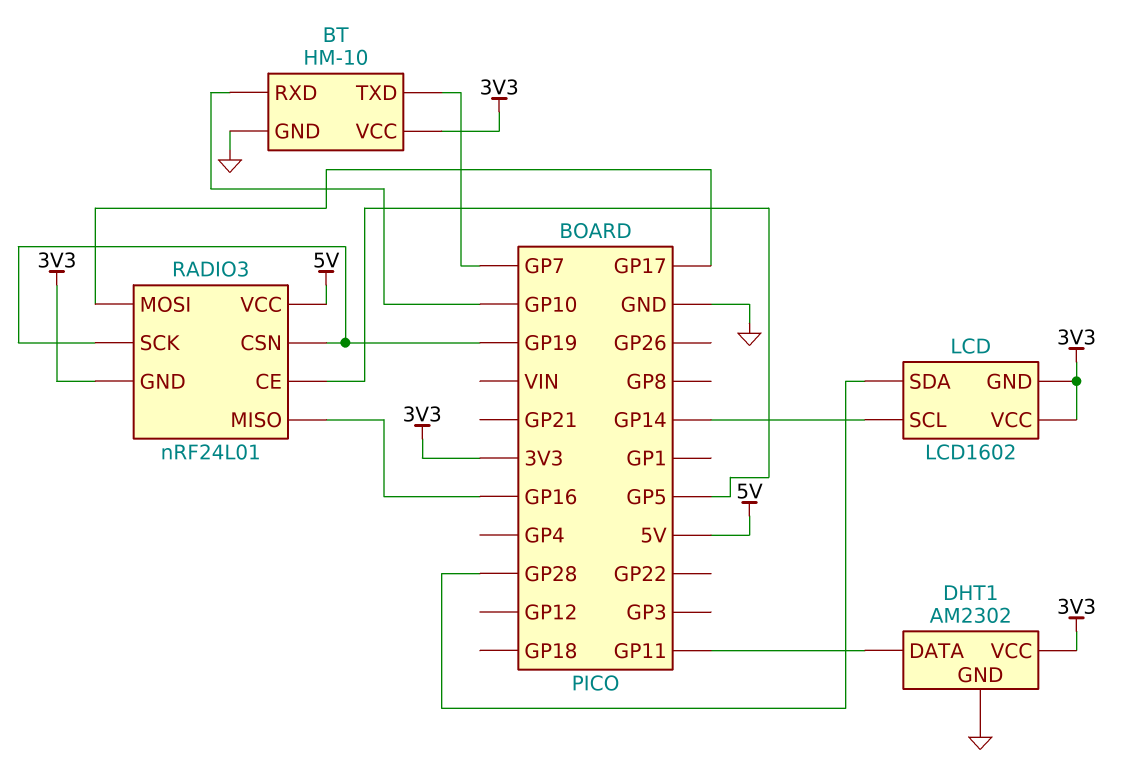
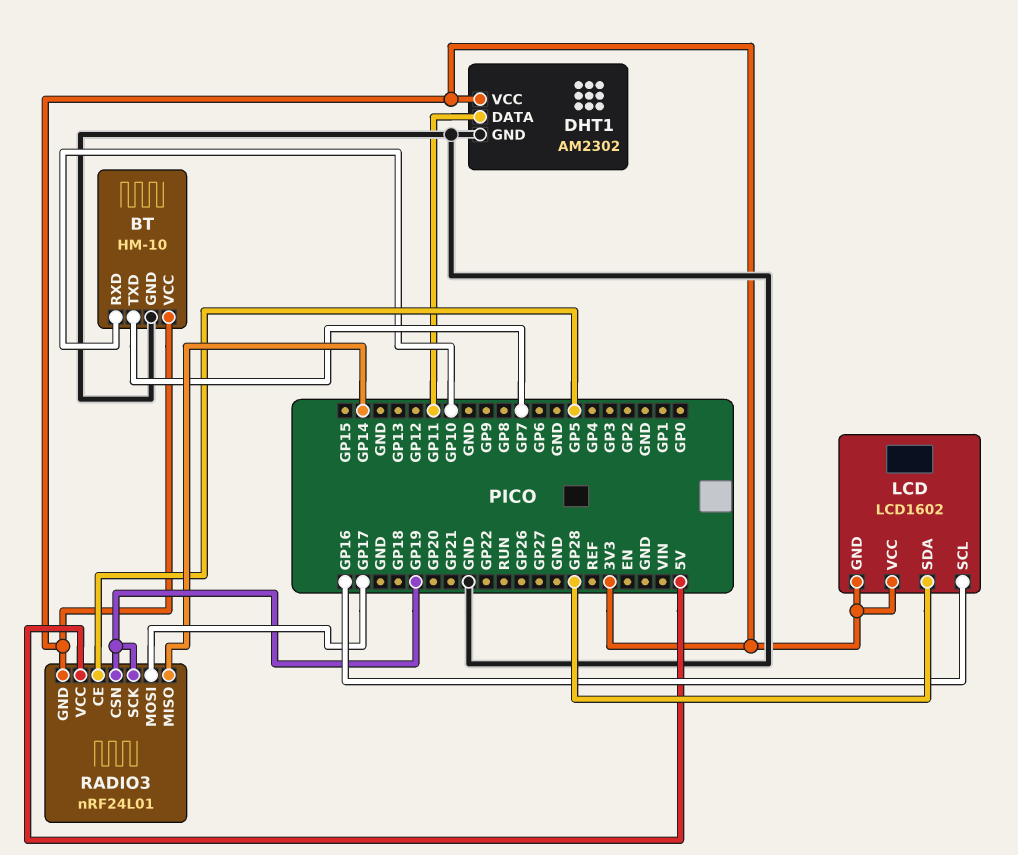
LCD pin SCL: GP14 -> GP16
RADIO3 pin MISO: GP16 -> GP14

